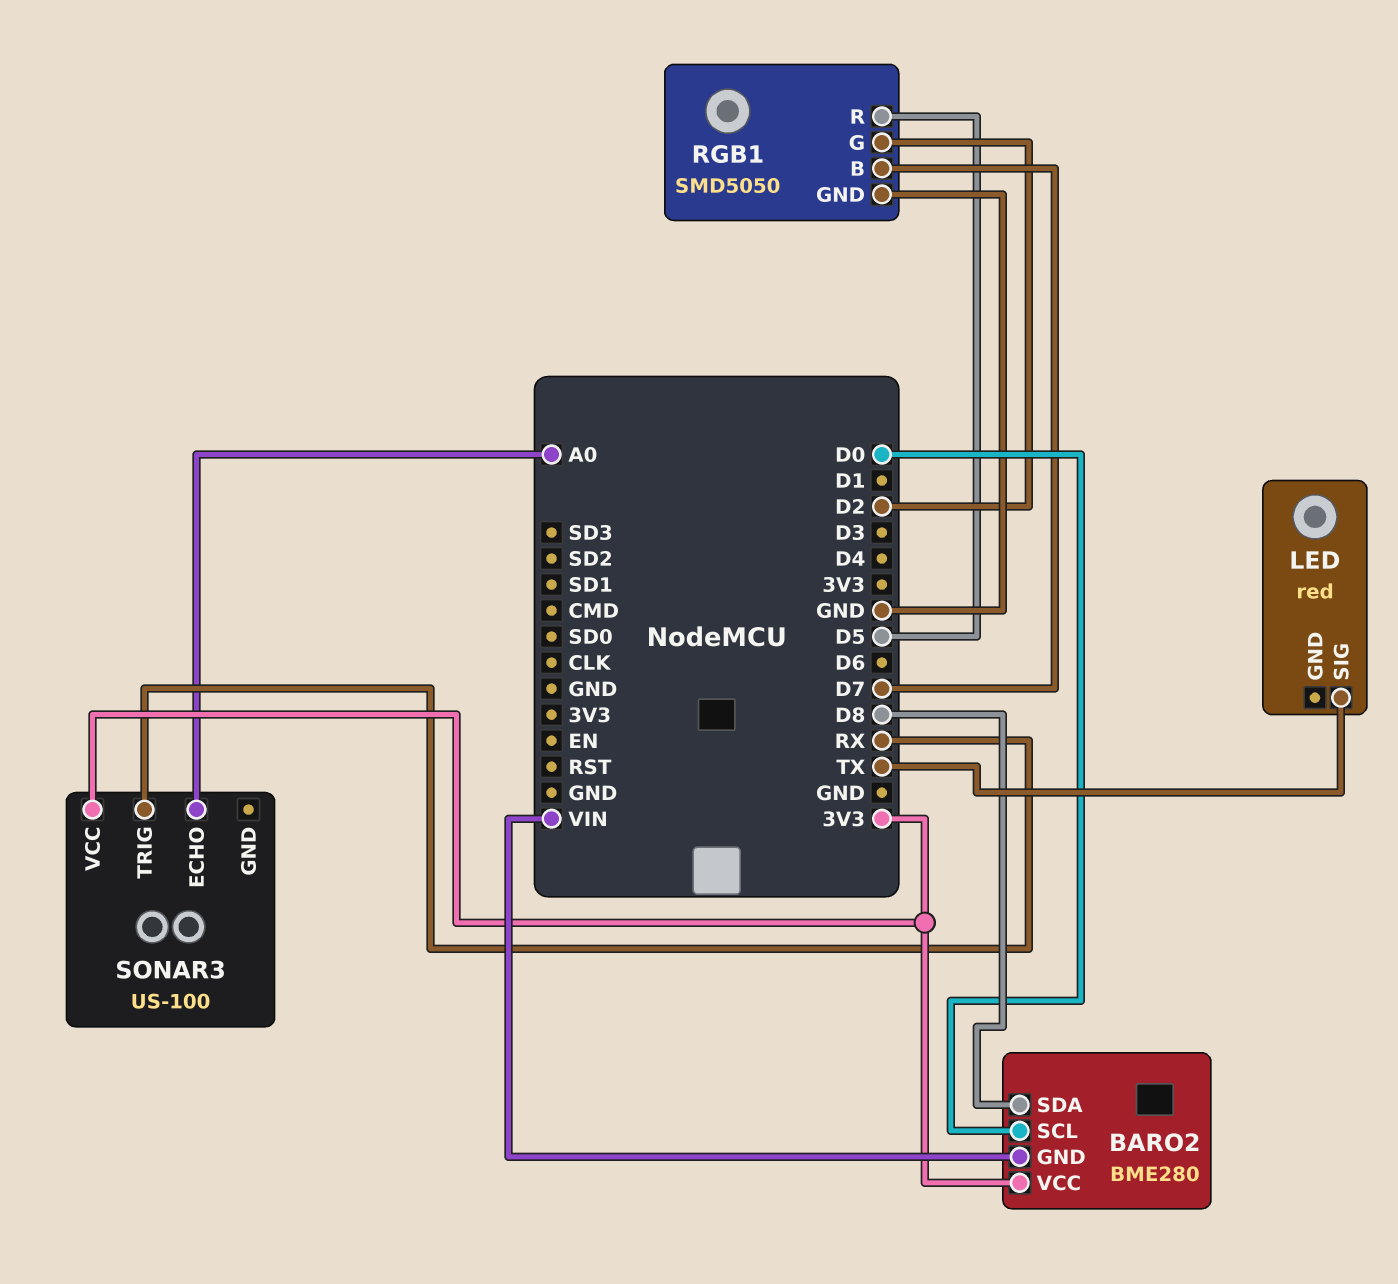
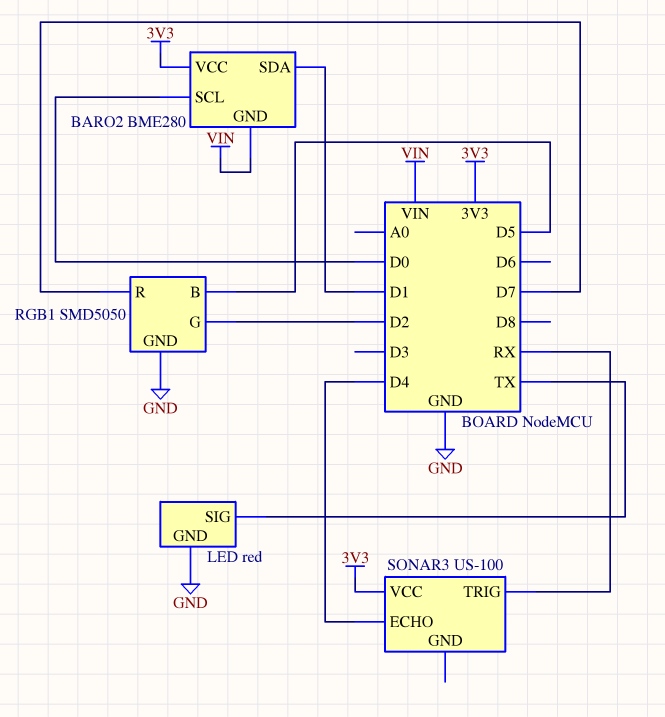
BARO2 pin SDA: D8 -> D1
LED pin GND: none -> GND
RGB1 pin B: D7 -> D5
RGB1 pin R: D5 -> D7
SONAR3 pin ECHO: A0 -> D4

